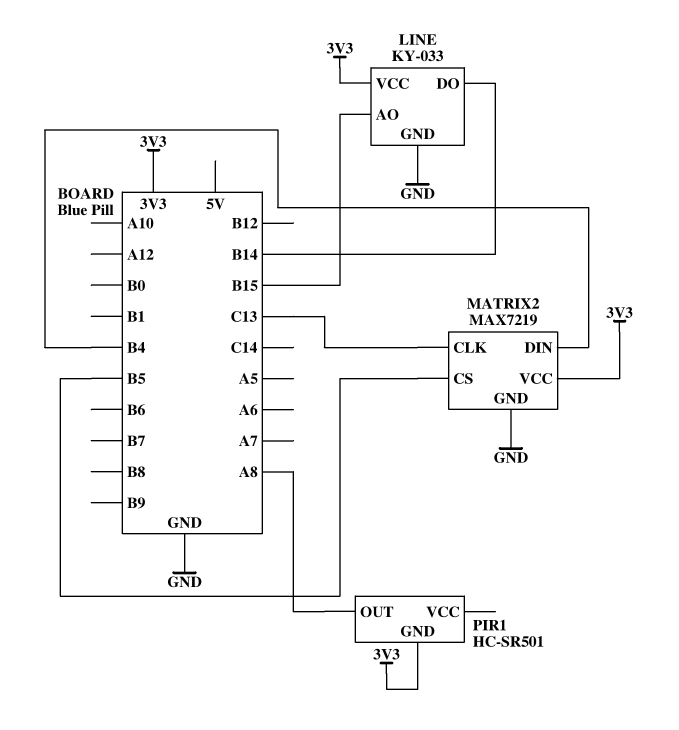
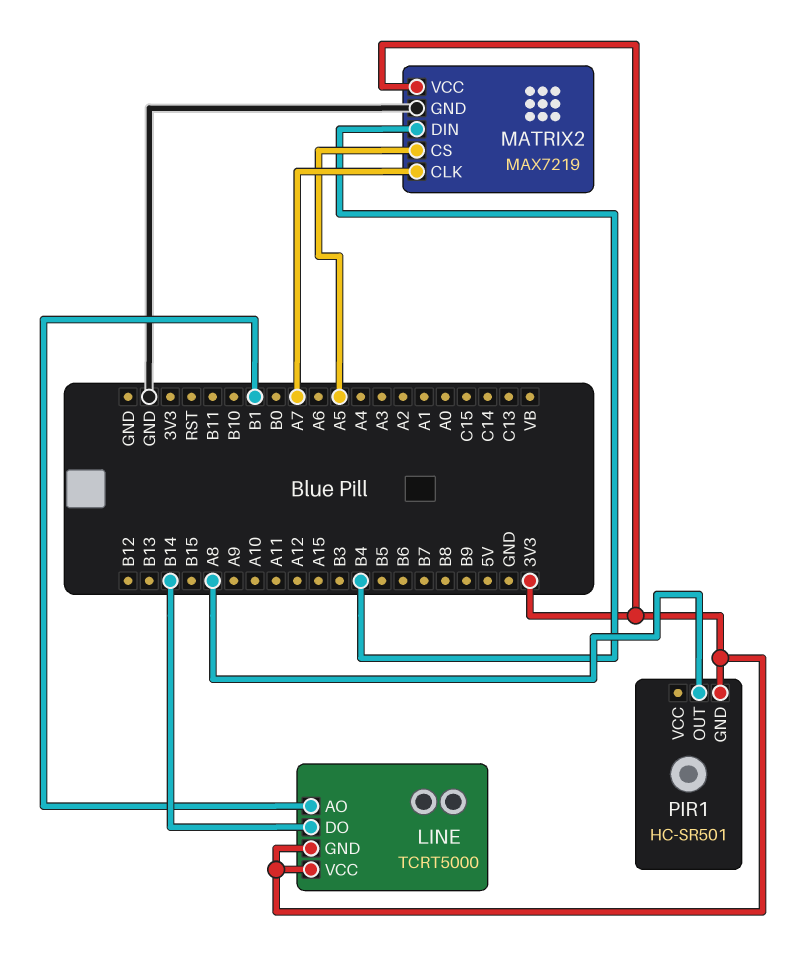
LINE: KY-033 -> TCRT5000
LINE pin AO: B15 -> B1
LINE pin GND: GND -> 3V3
MATRIX2 pin CLK: C13 -> A7
MATRIX2 pin CS: B5 -> A5

